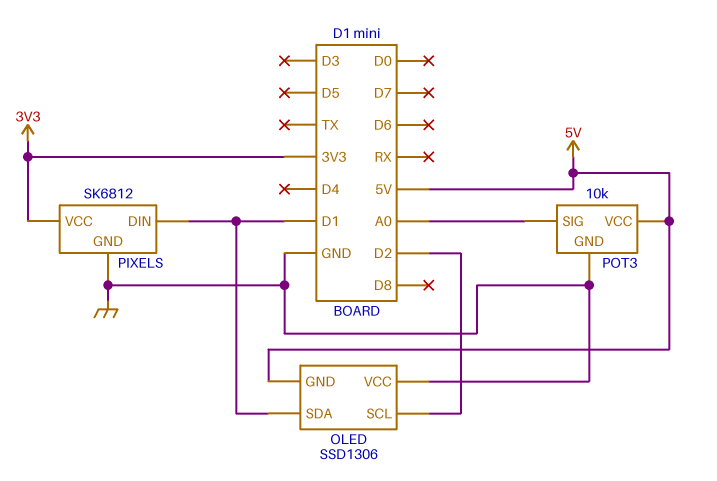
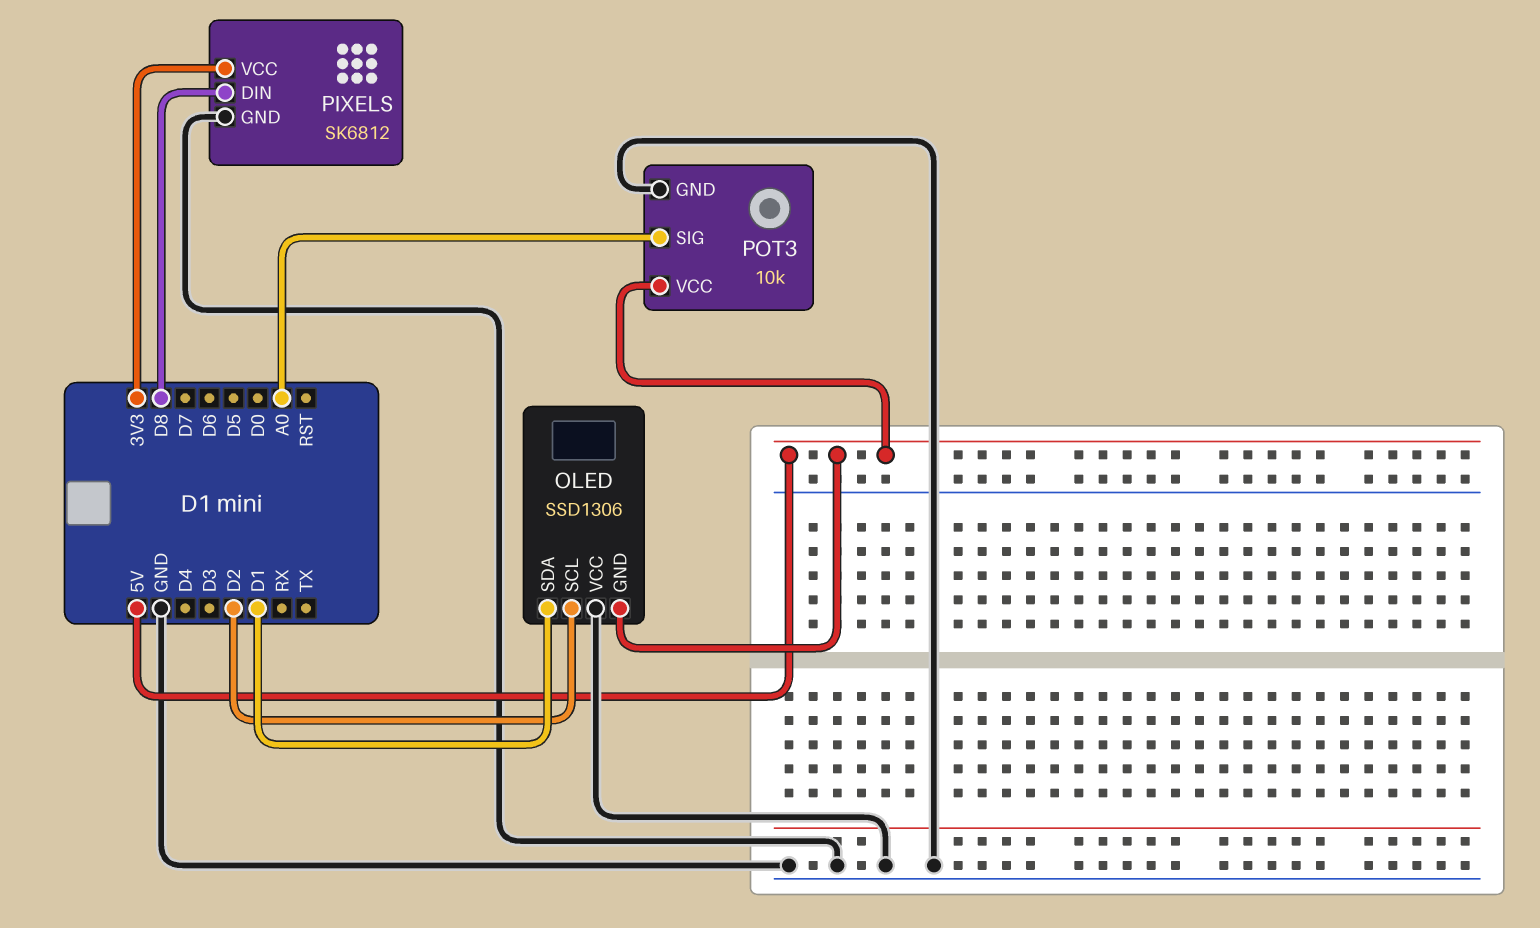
PIXELS pin DIN: D1 -> D8

